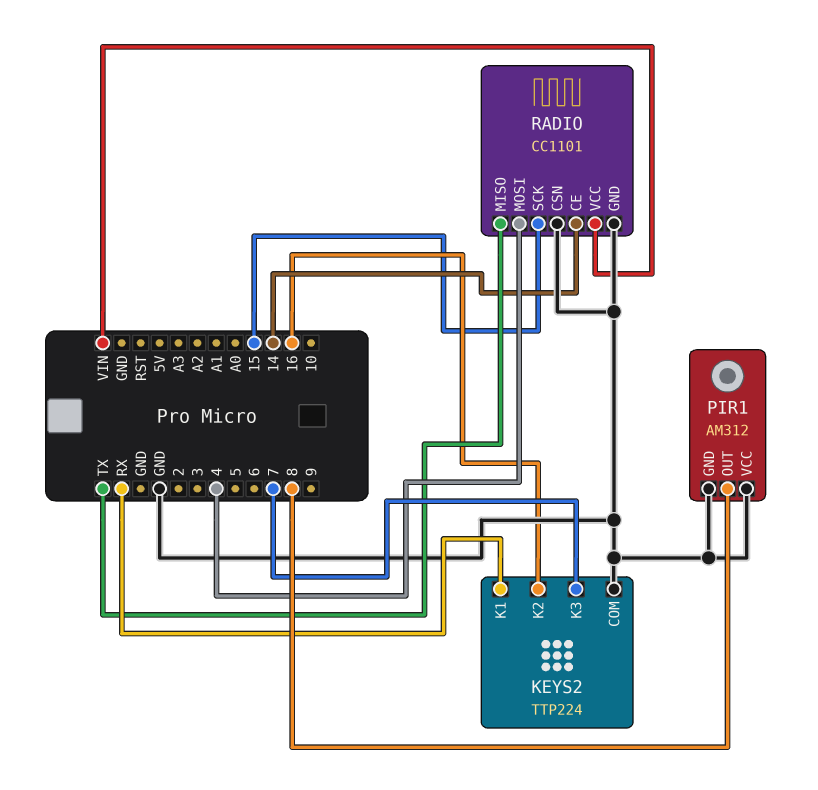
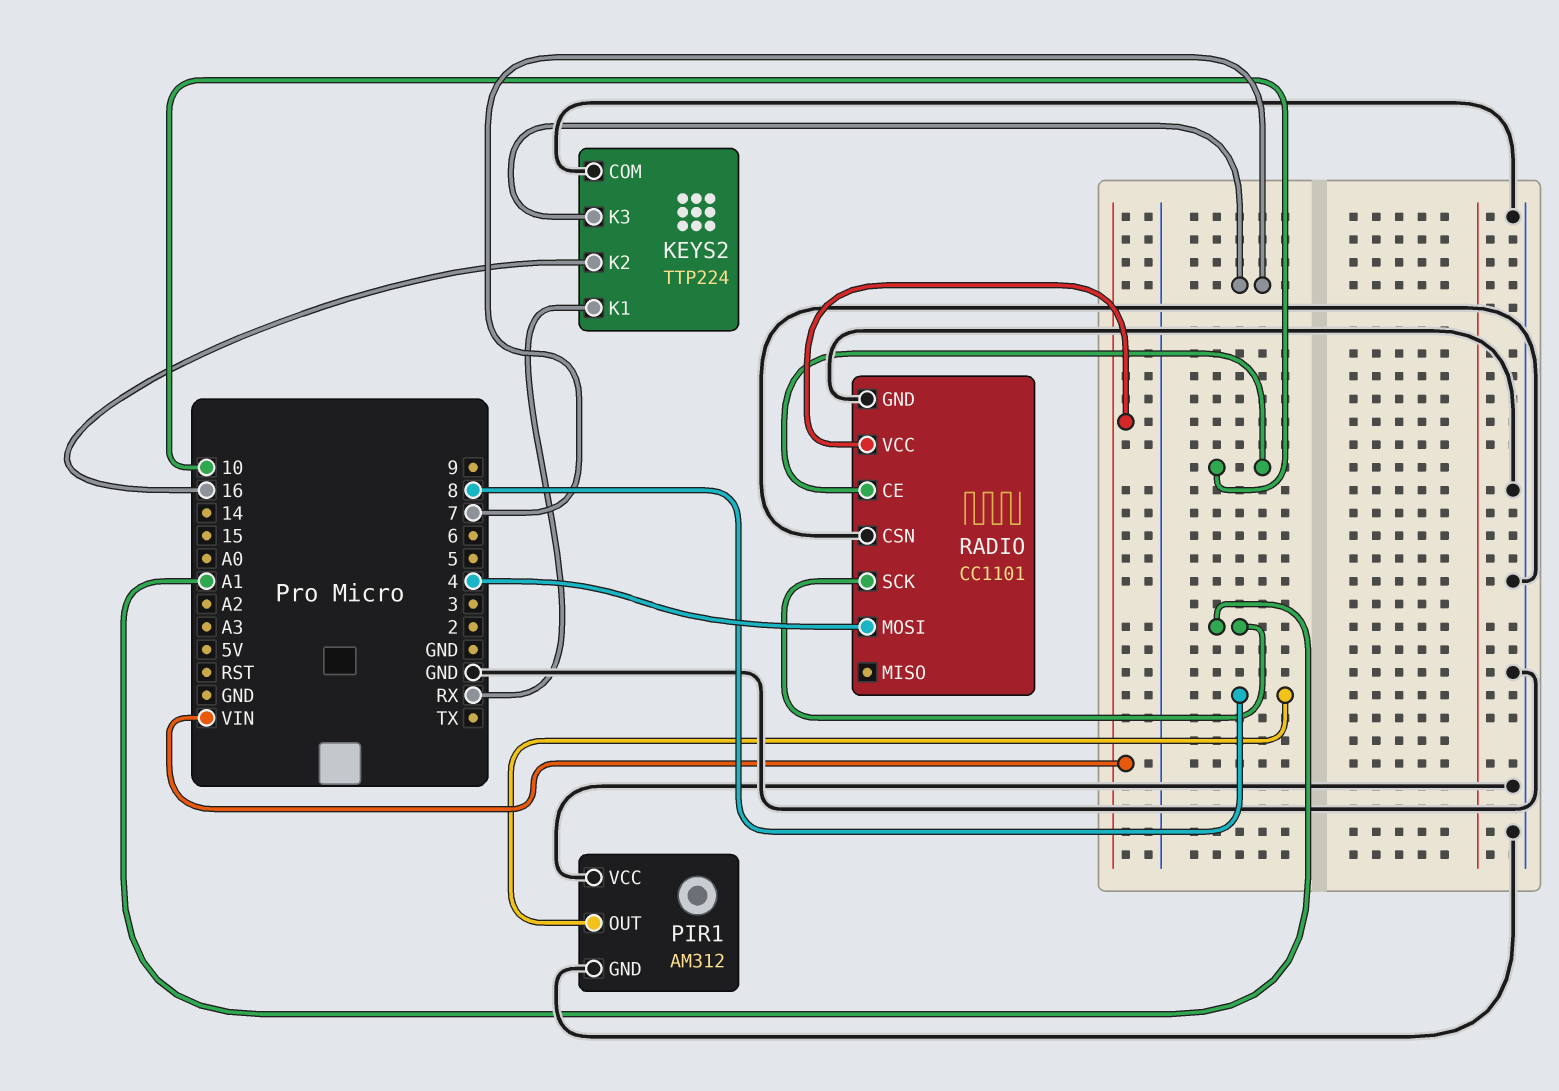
RADIO pin CE: 14 -> 10
RADIO pin MISO: TX -> none
RADIO pin SCK: 15 -> A1

